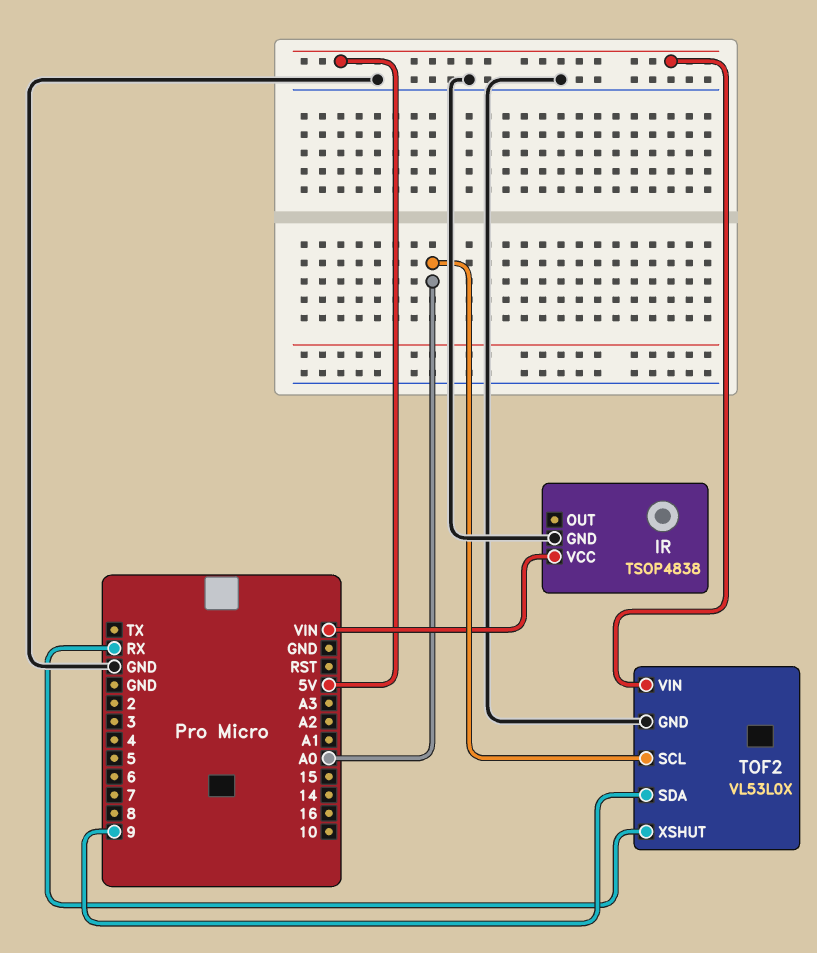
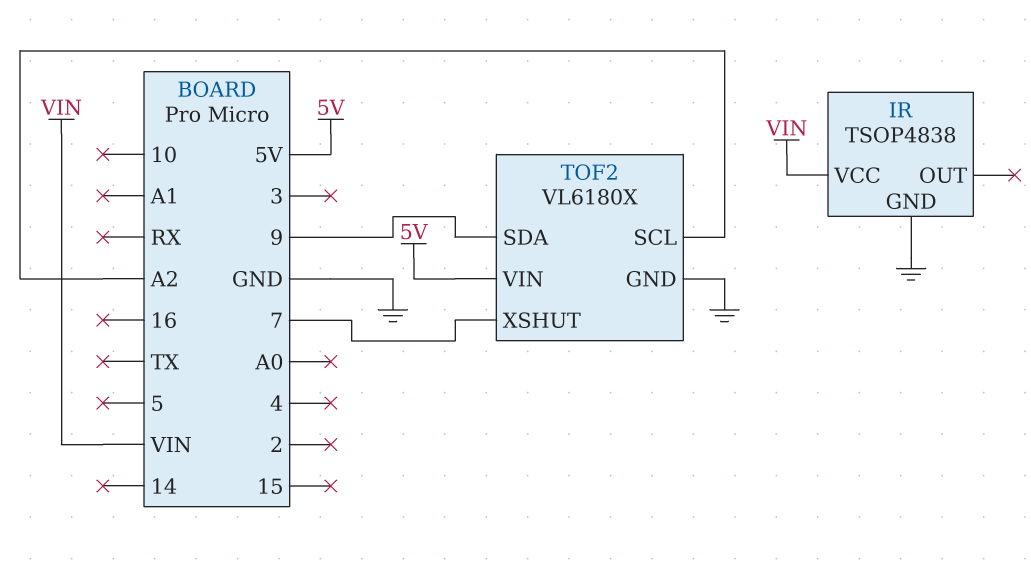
TOF2: VL53L0X -> VL6180X
TOF2 pin SCL: A0 -> A2
TOF2 pin XSHUT: RX -> 7

